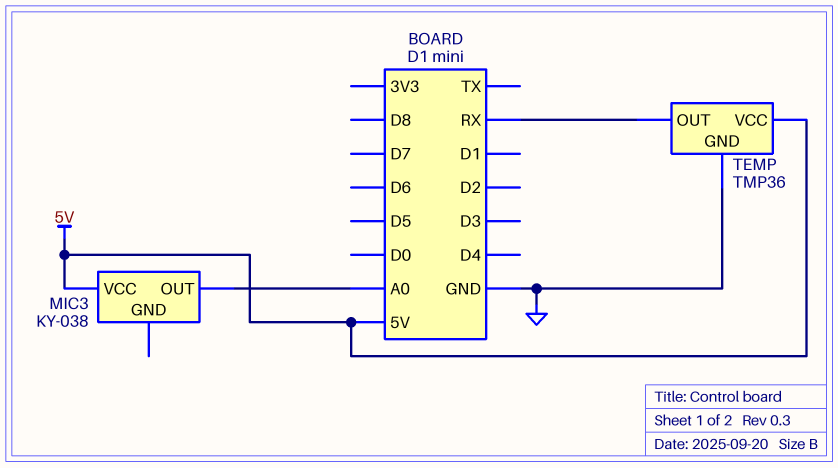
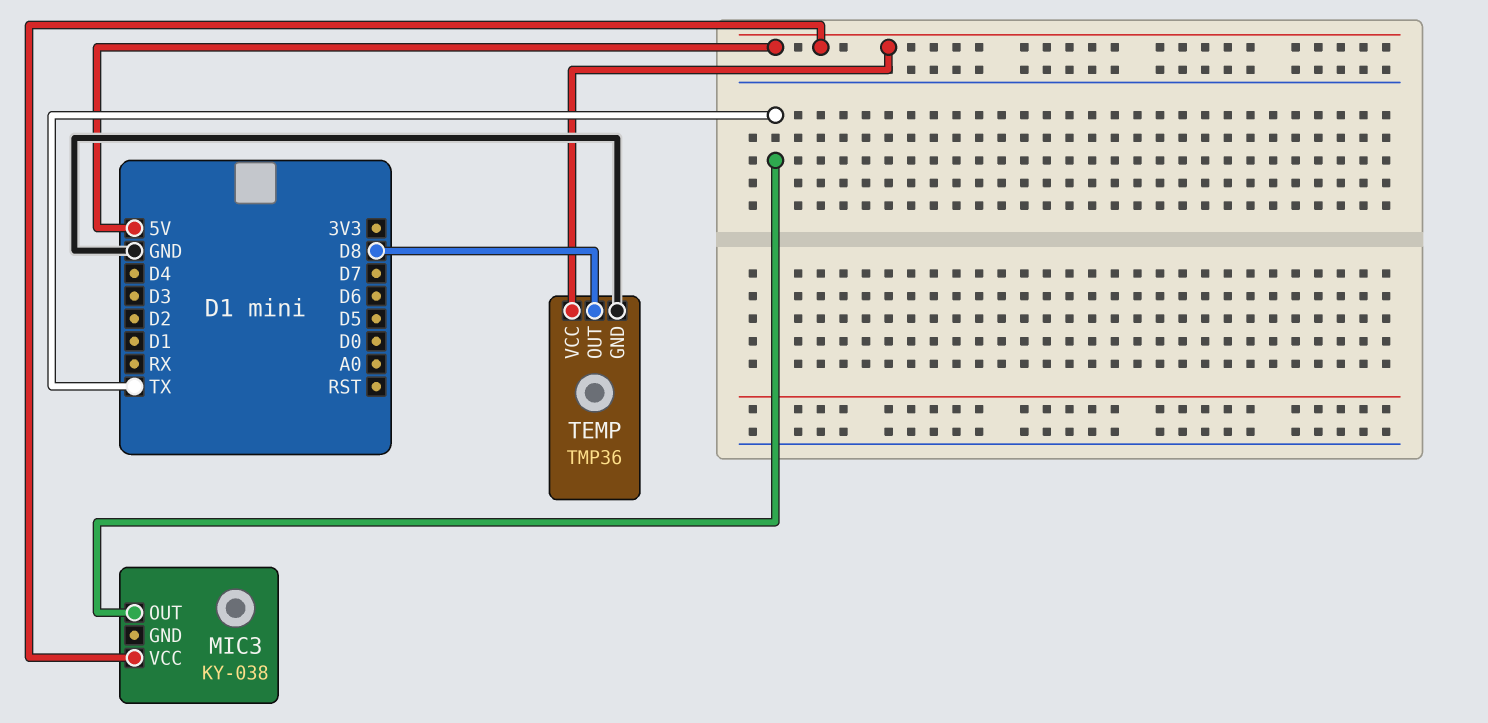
MIC3 pin OUT: A0 -> TX
TEMP pin OUT: RX -> D8

